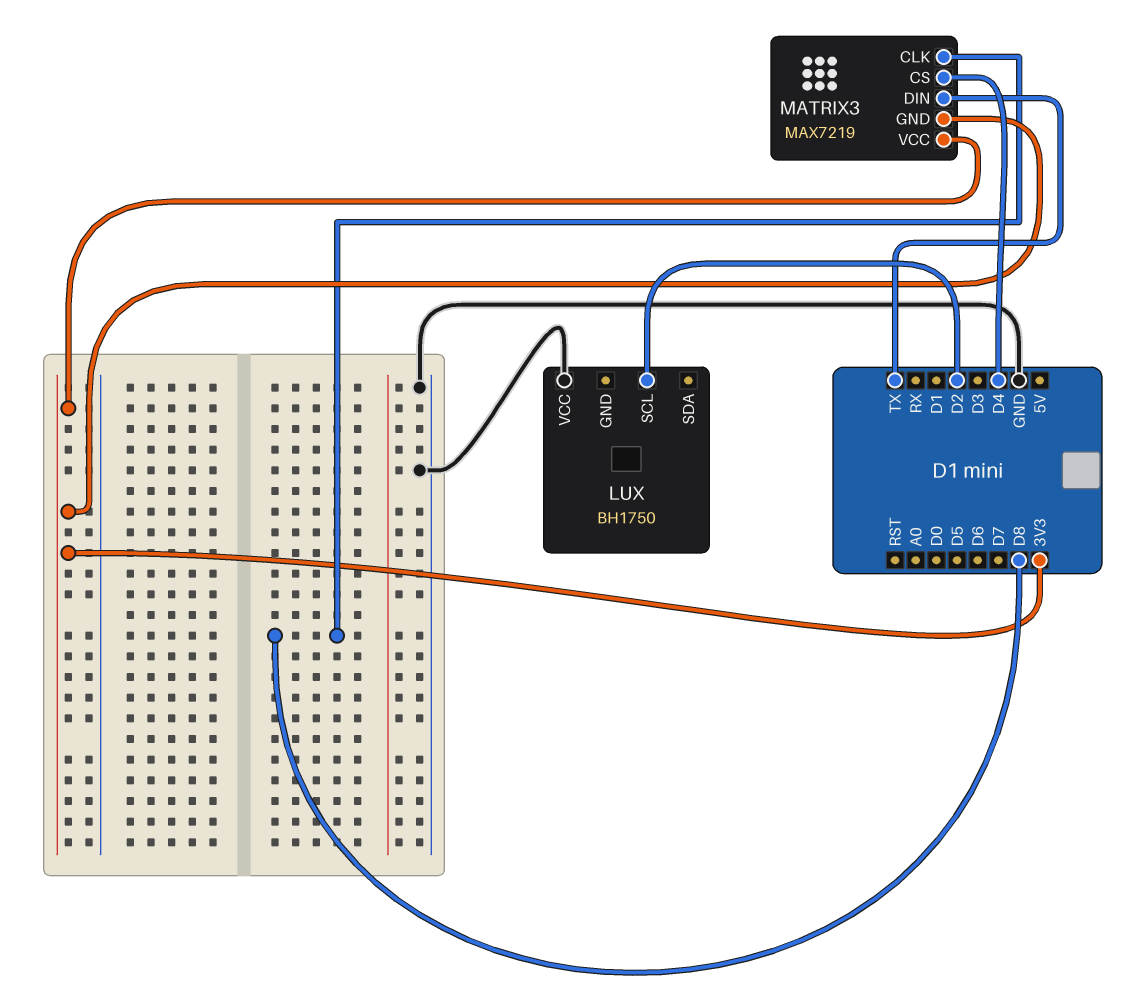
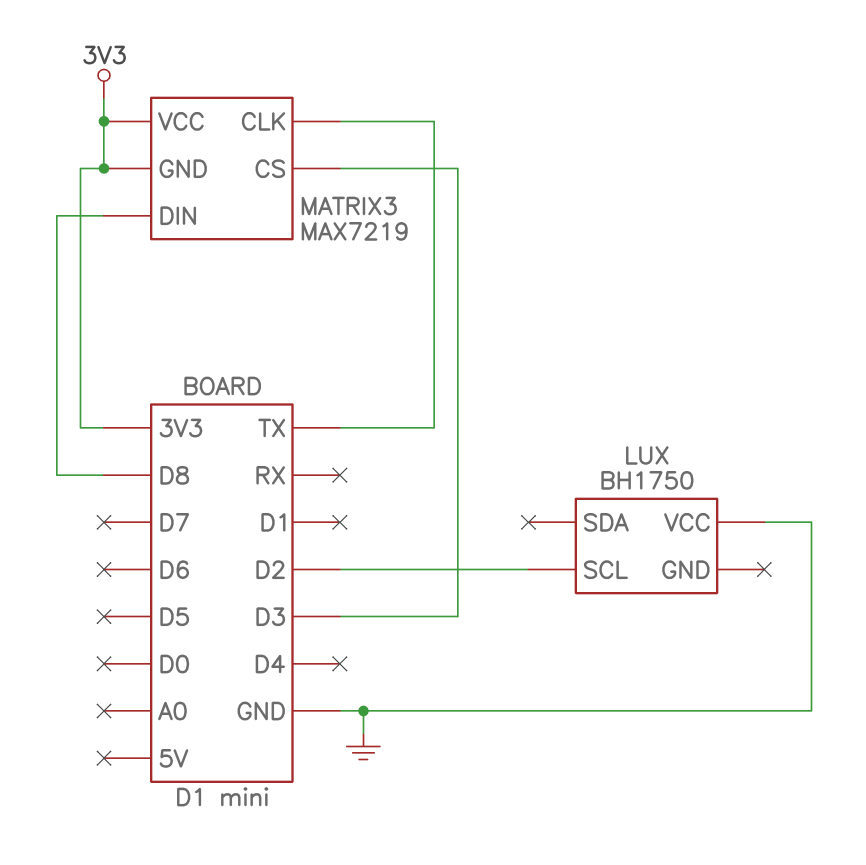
MATRIX3 pin CLK: D8 -> TX
MATRIX3 pin CS: D4 -> D3
MATRIX3 pin DIN: TX -> D8

